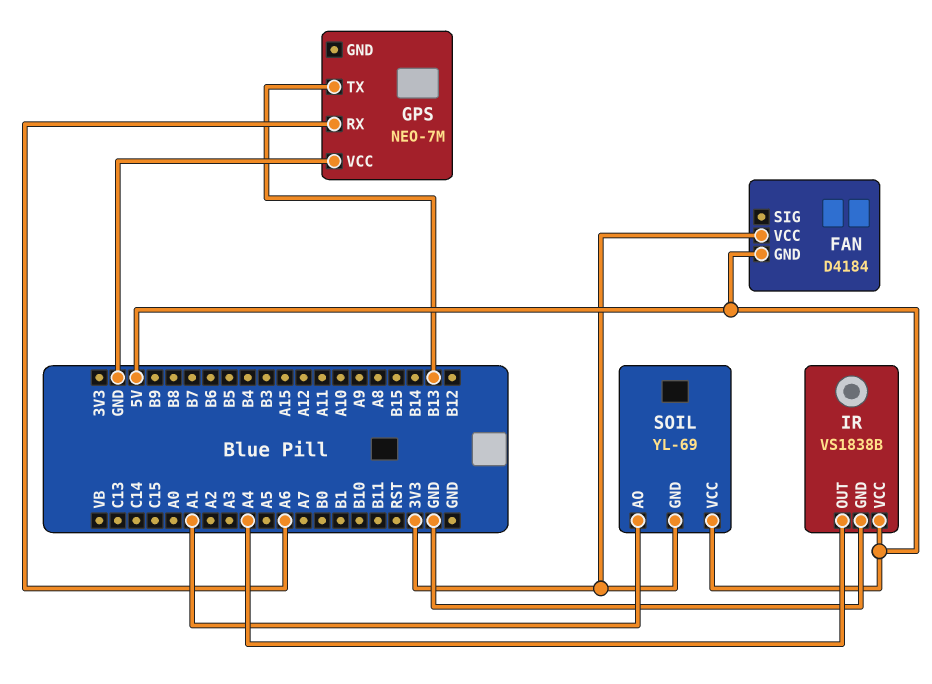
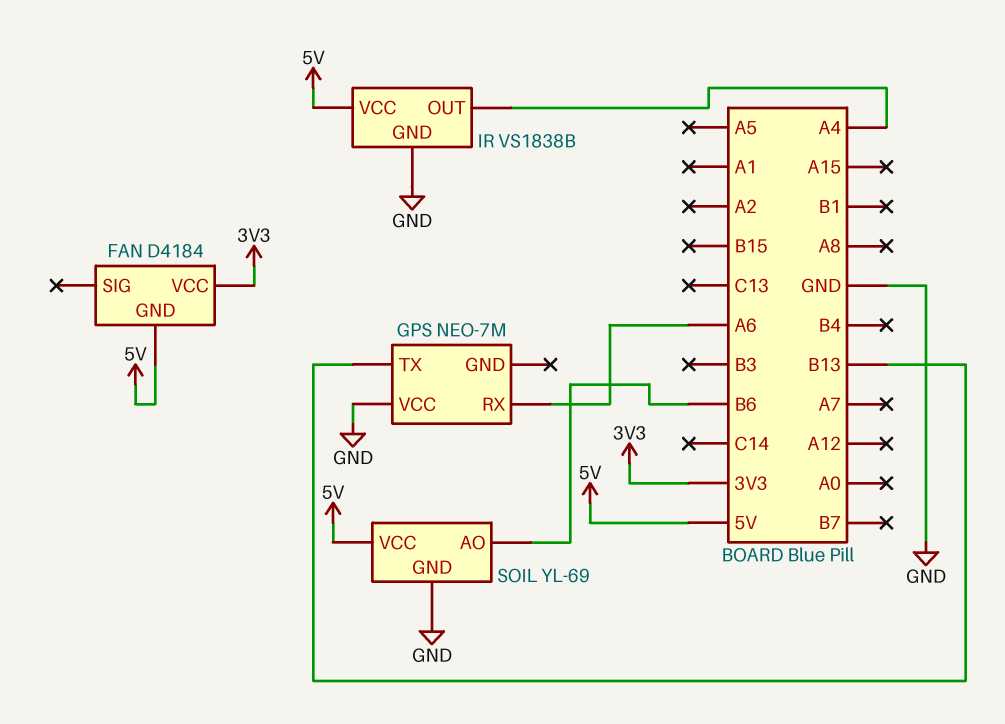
SOIL pin AO: A1 -> B6
SOIL pin GND: 3V3 -> GND

